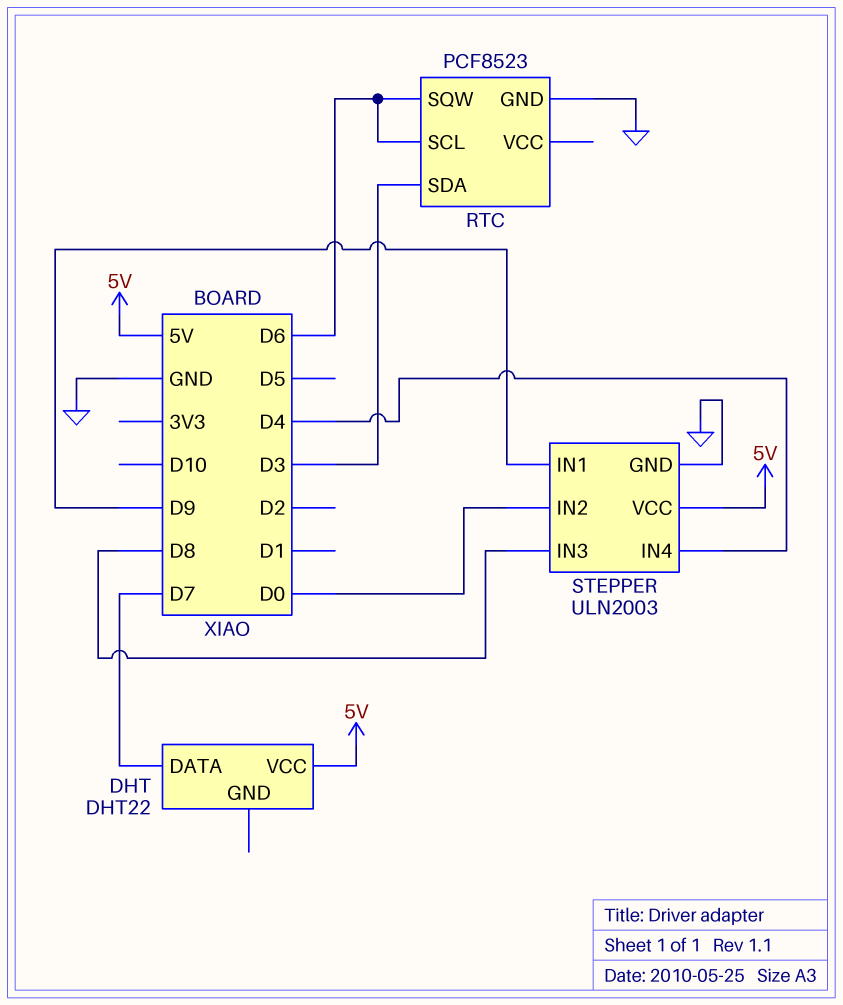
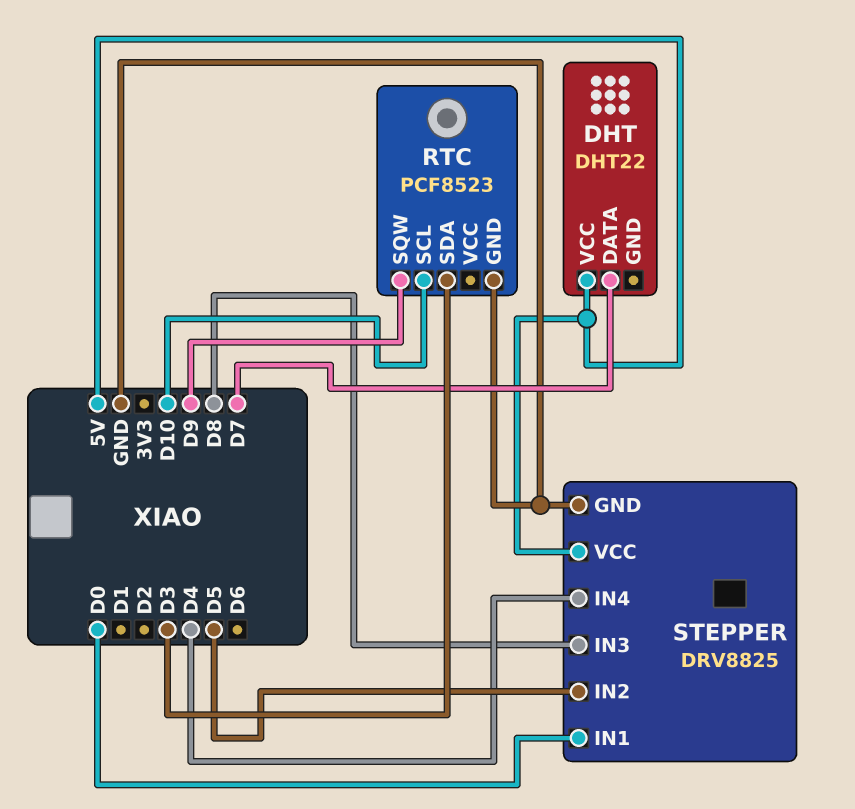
RTC pin SCL: D6 -> D10
RTC pin SQW: D6 -> D9
STEPPER: ULN2003 -> DRV8825
STEPPER pin IN1: D9 -> D0
STEPPER pin IN2: D0 -> D5

